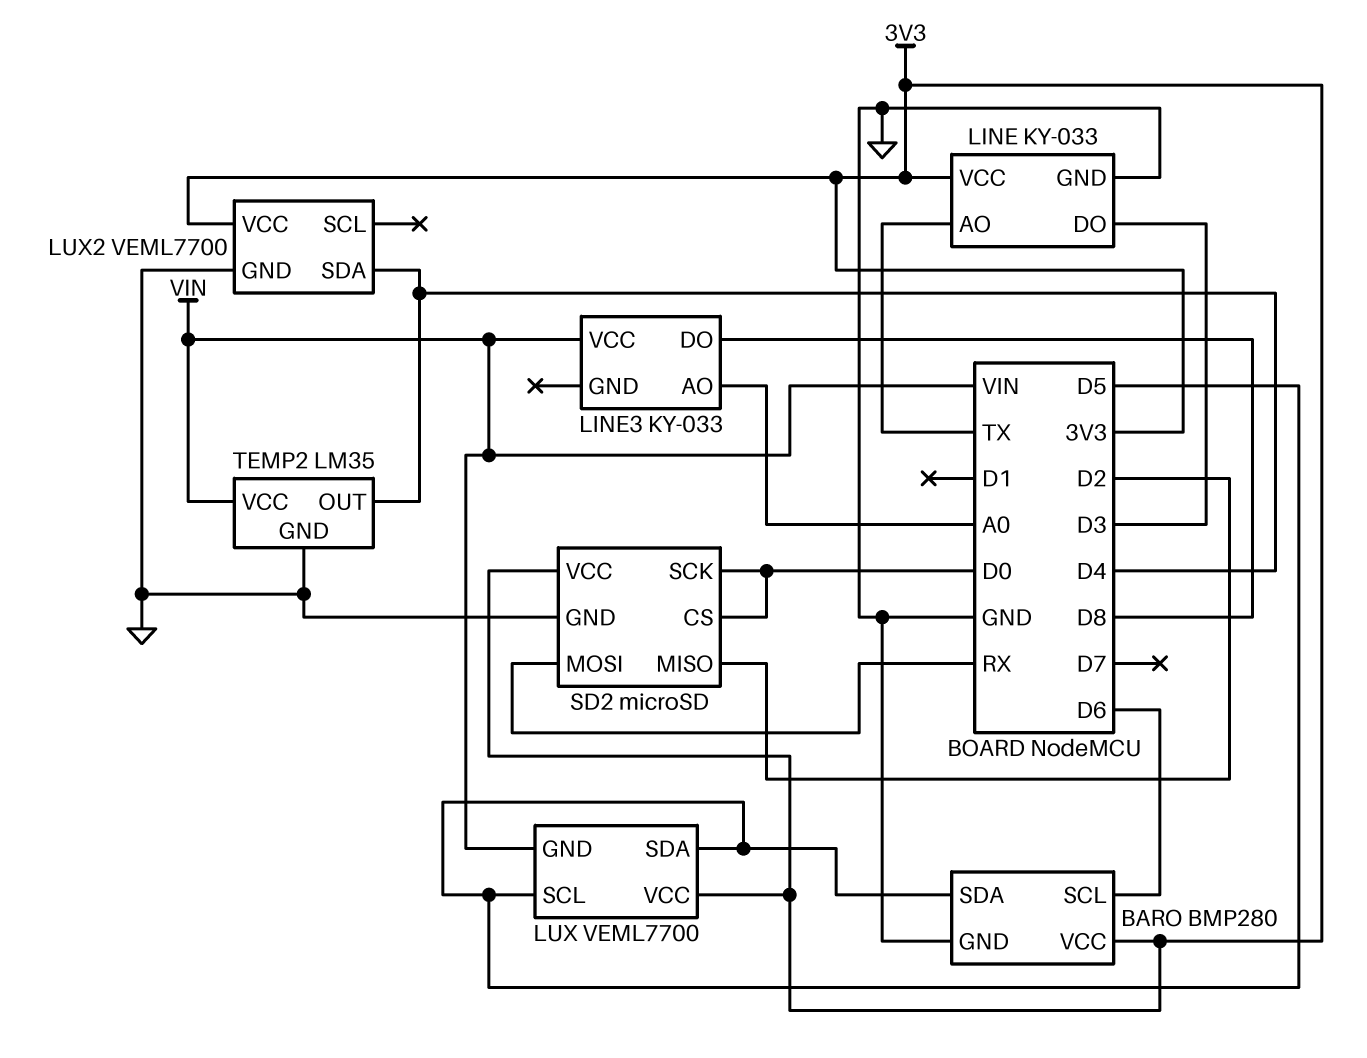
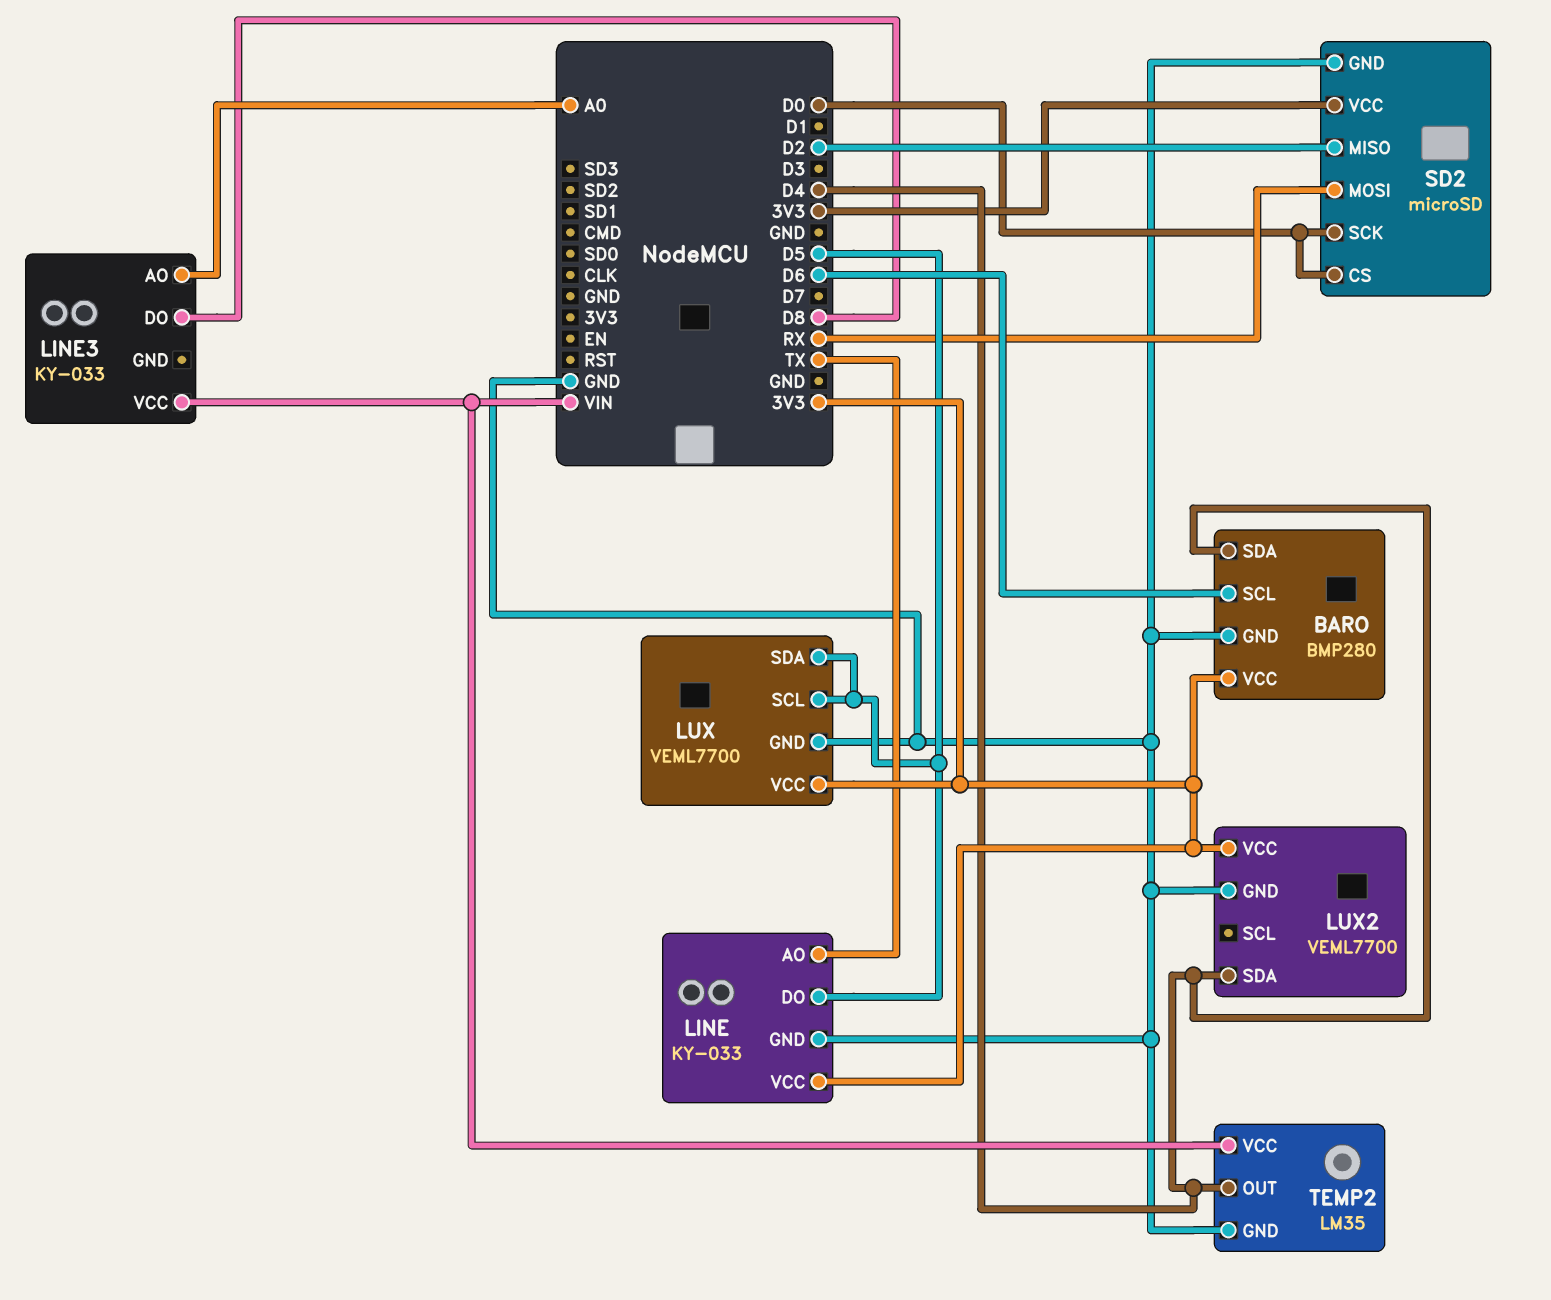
BARO pin SDA: D5 -> D4
LINE pin DO: D3 -> D5
LUX pin GND: VIN -> GND

